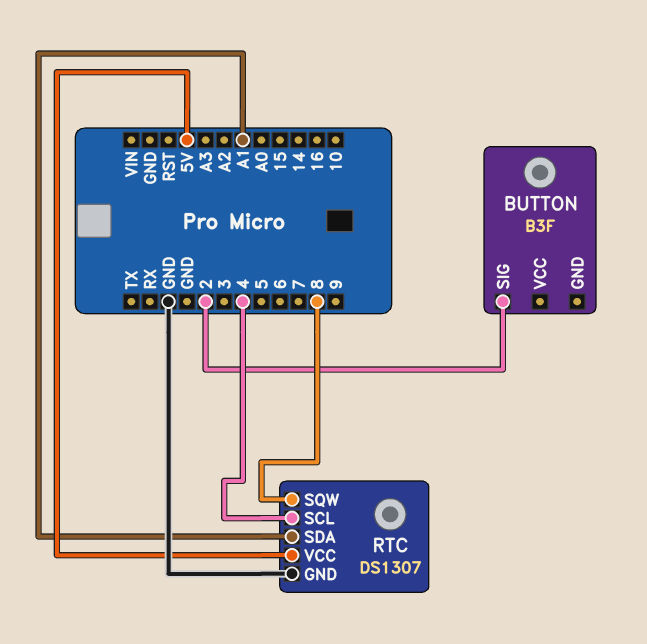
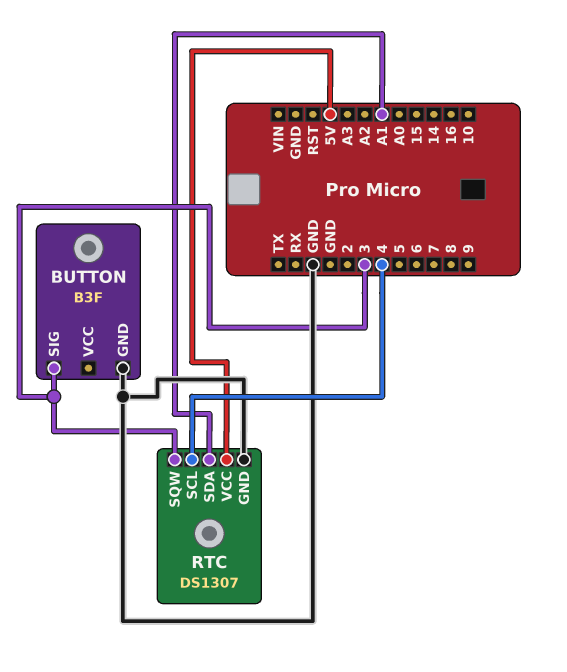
BUTTON pin GND: none -> GND
BUTTON pin SIG: 2 -> 3
RTC pin SQW: 8 -> 3

